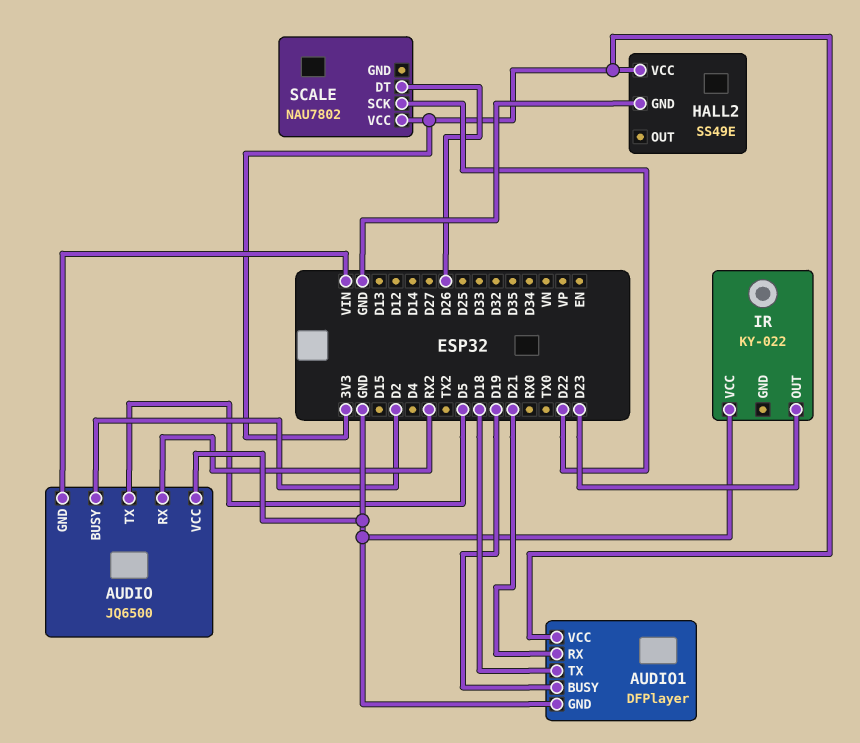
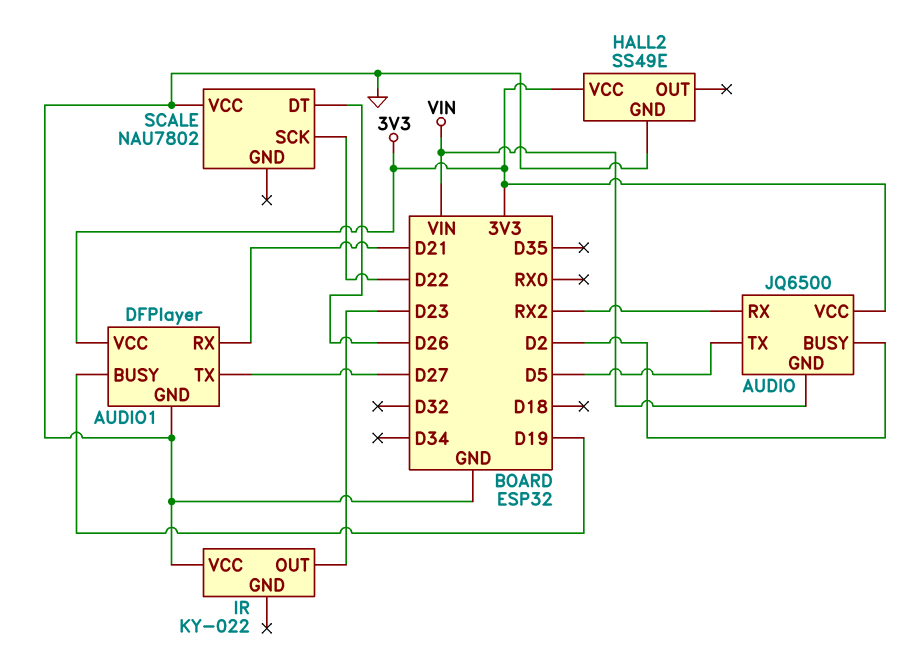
AUDIO pin VCC: GND -> 3V3
AUDIO1 pin TX: D18 -> D27
SCALE pin VCC: 3V3 -> GND

